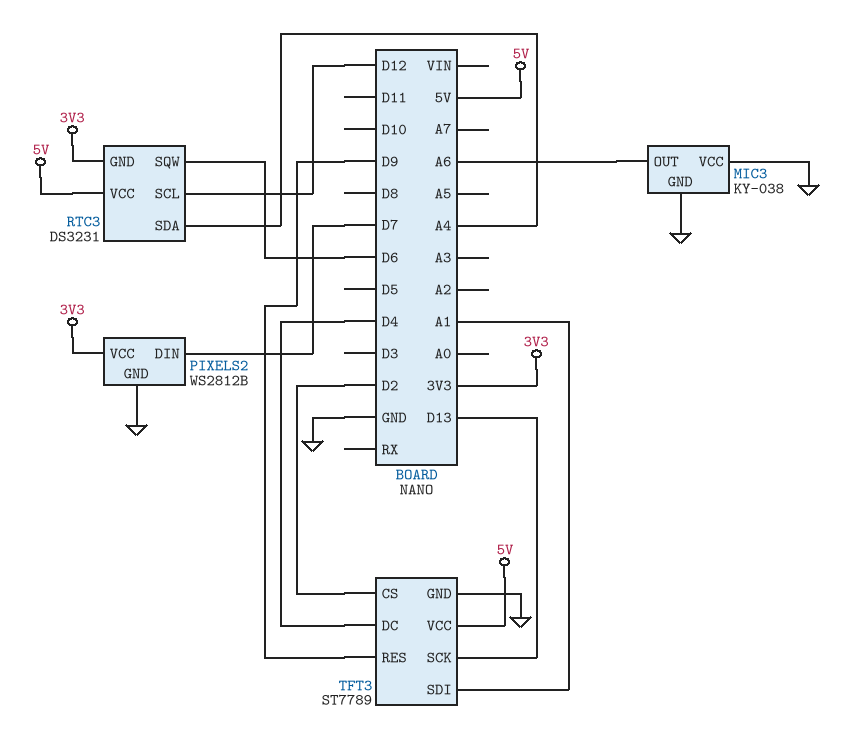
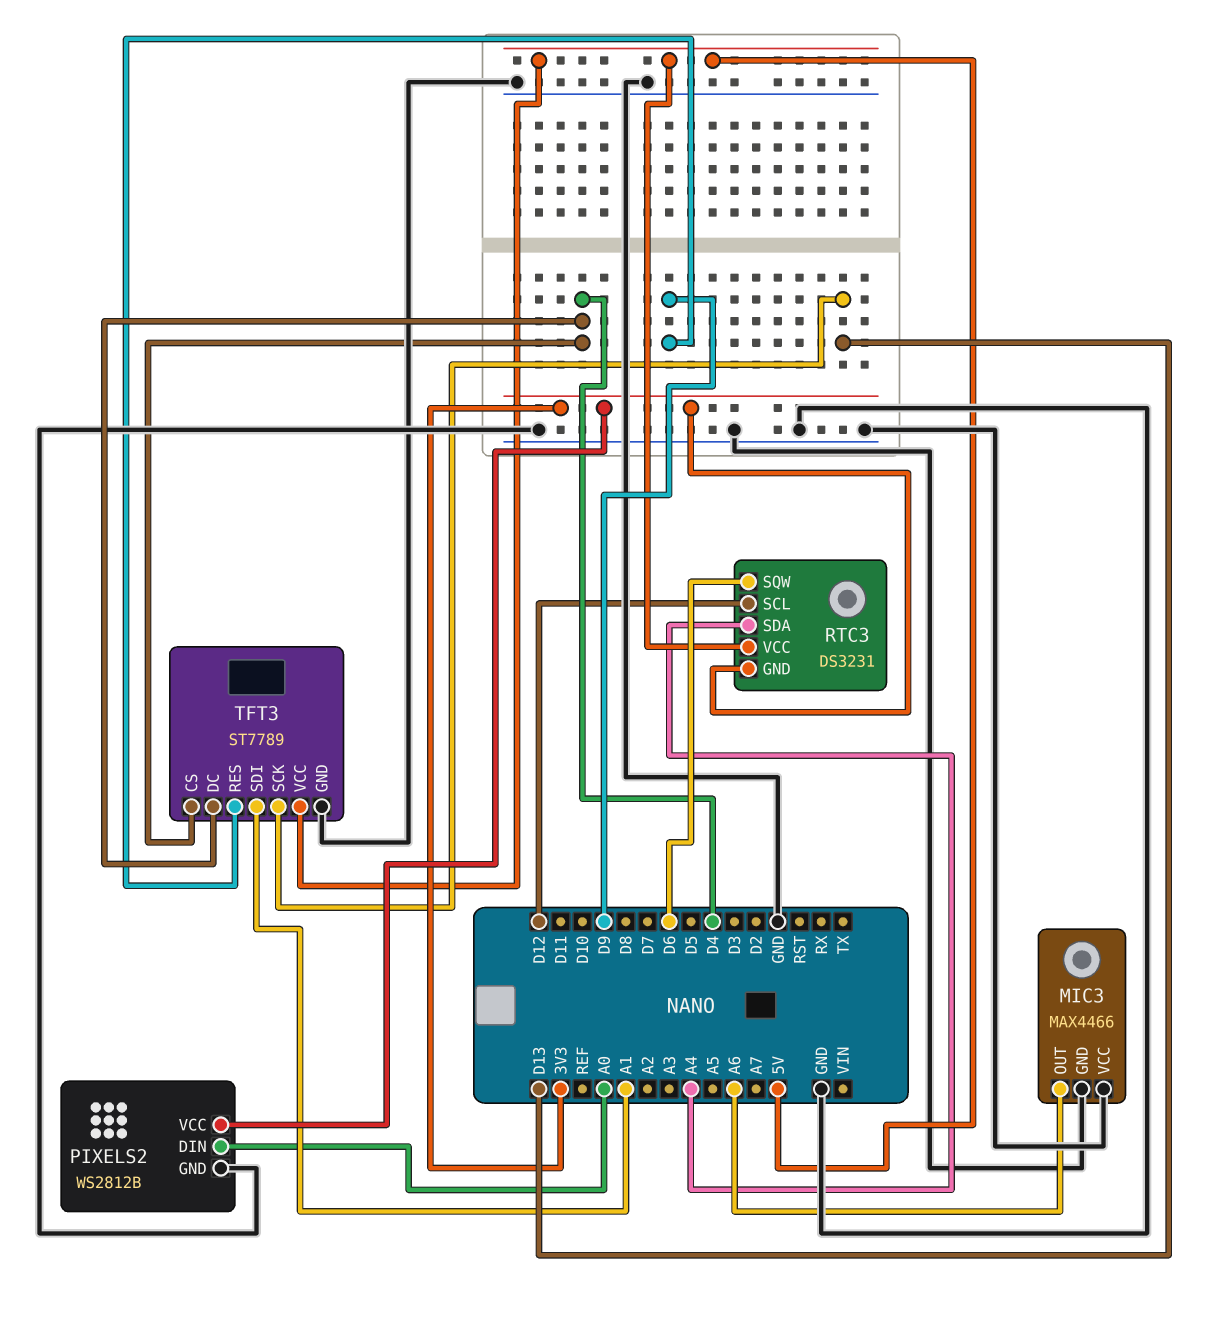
MIC3: KY-038 -> MAX4466
PIXELS2 pin DIN: D7 -> A0
TFT3 pin CS: D2 -> D4

